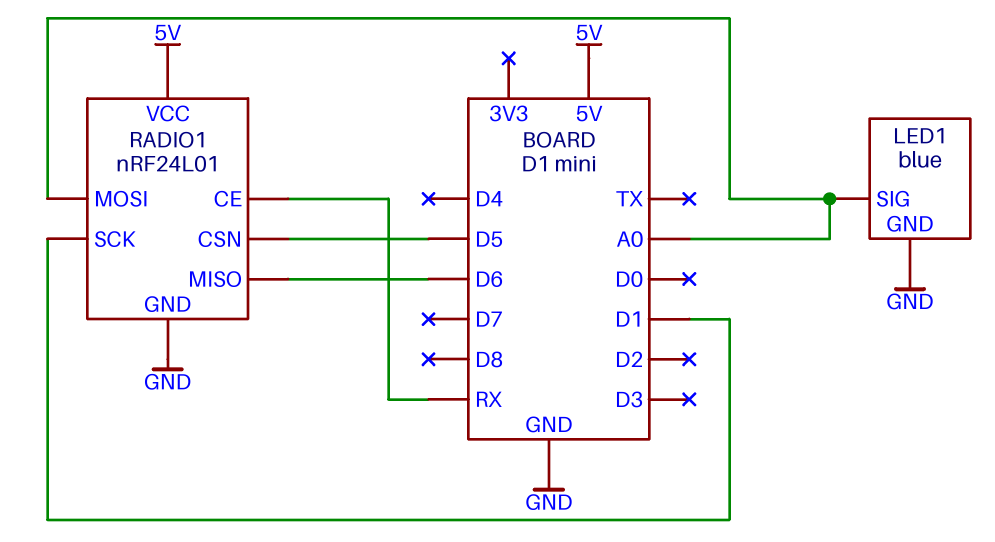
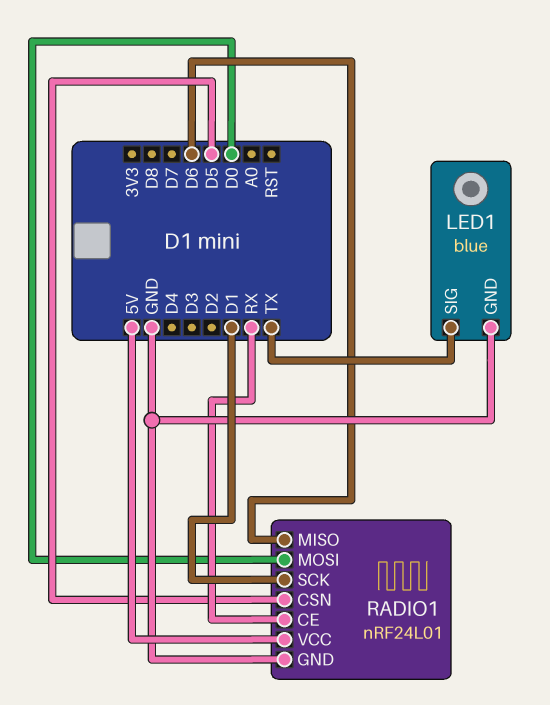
LED1 pin SIG: A0 -> TX
RADIO1 pin MOSI: A0 -> D0

